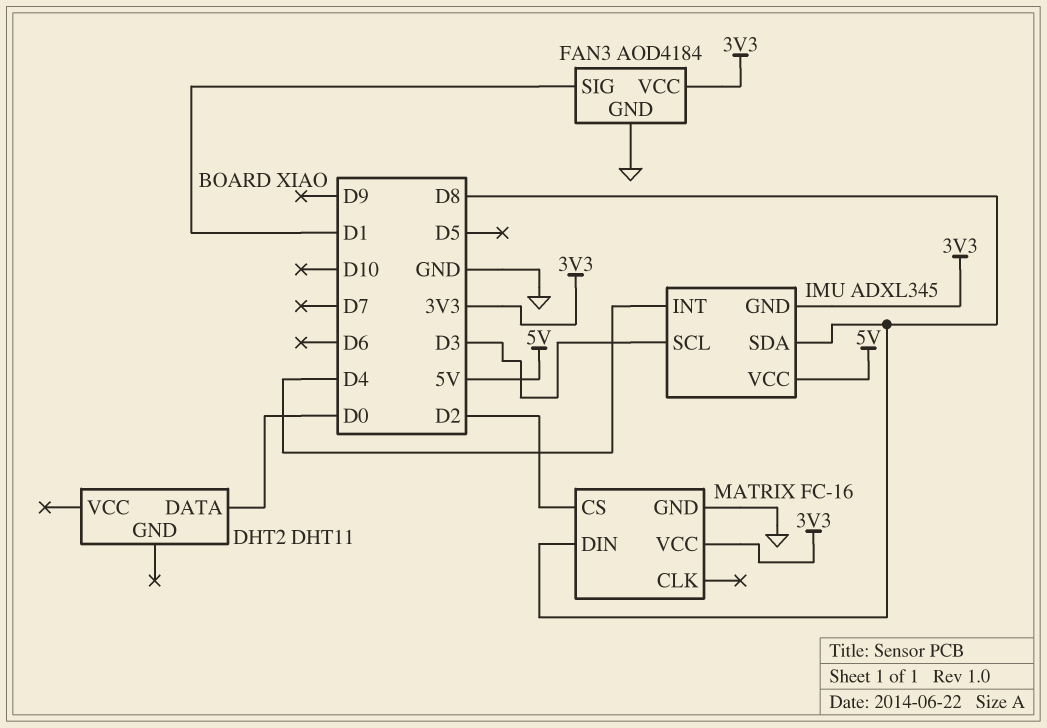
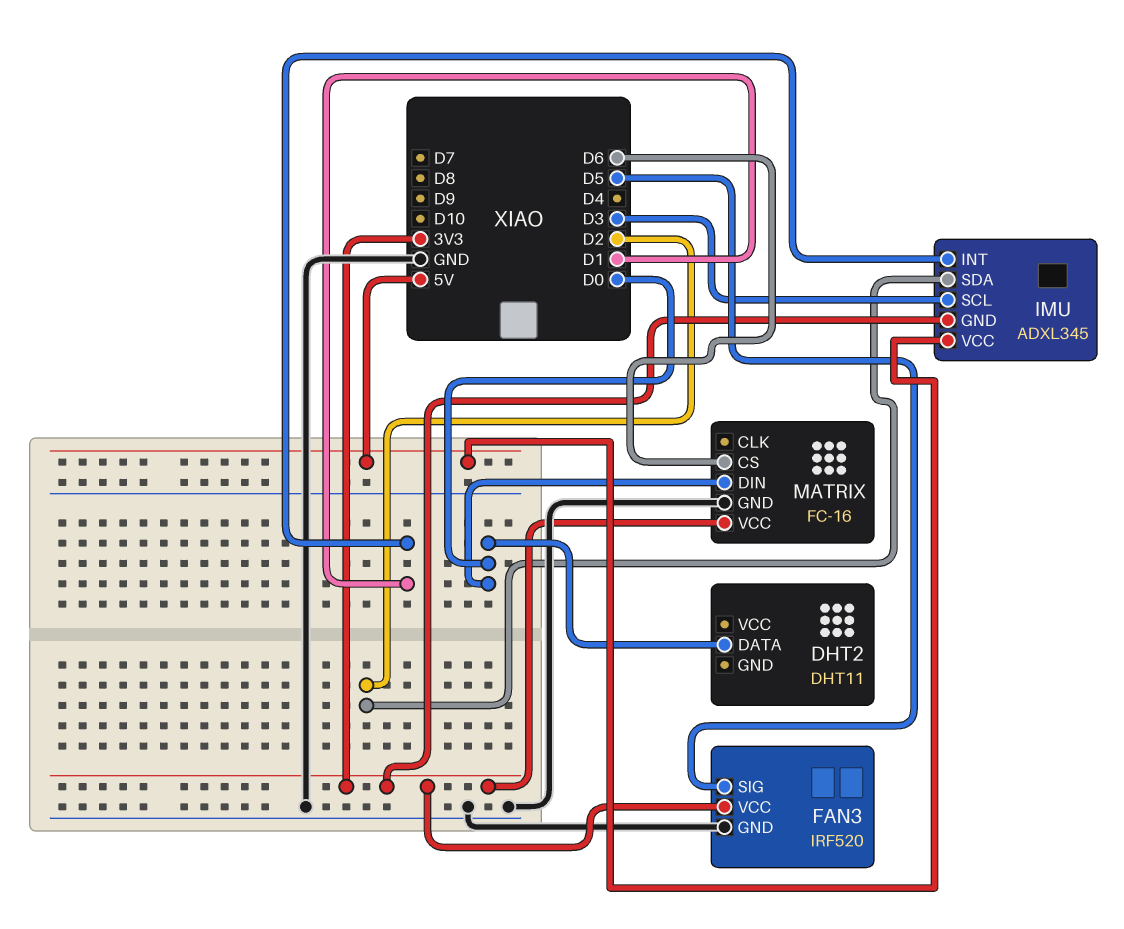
FAN3: AOD4184 -> IRF520
FAN3 pin SIG: D1 -> D5
IMU pin INT: D4 -> D1
IMU pin SDA: D8 -> D2
MATRIX pin CS: D2 -> D6
MATRIX pin DIN: D8 -> D0

